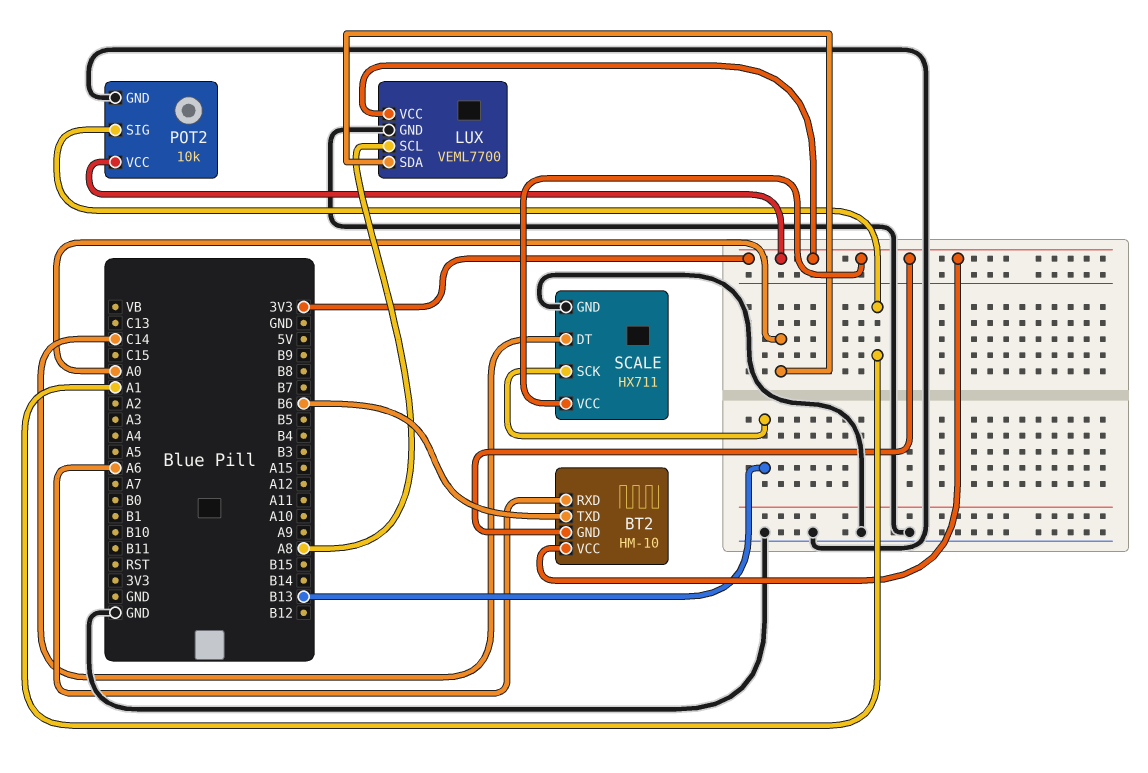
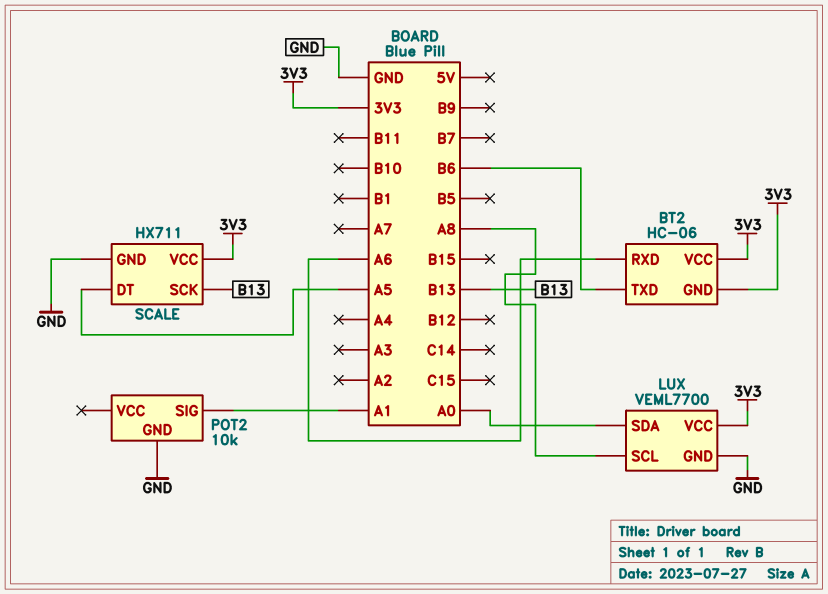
BT2: HM-10 -> HC-06
POT2 pin VCC: 3V3 -> none
SCALE pin DT: C14 -> A5

